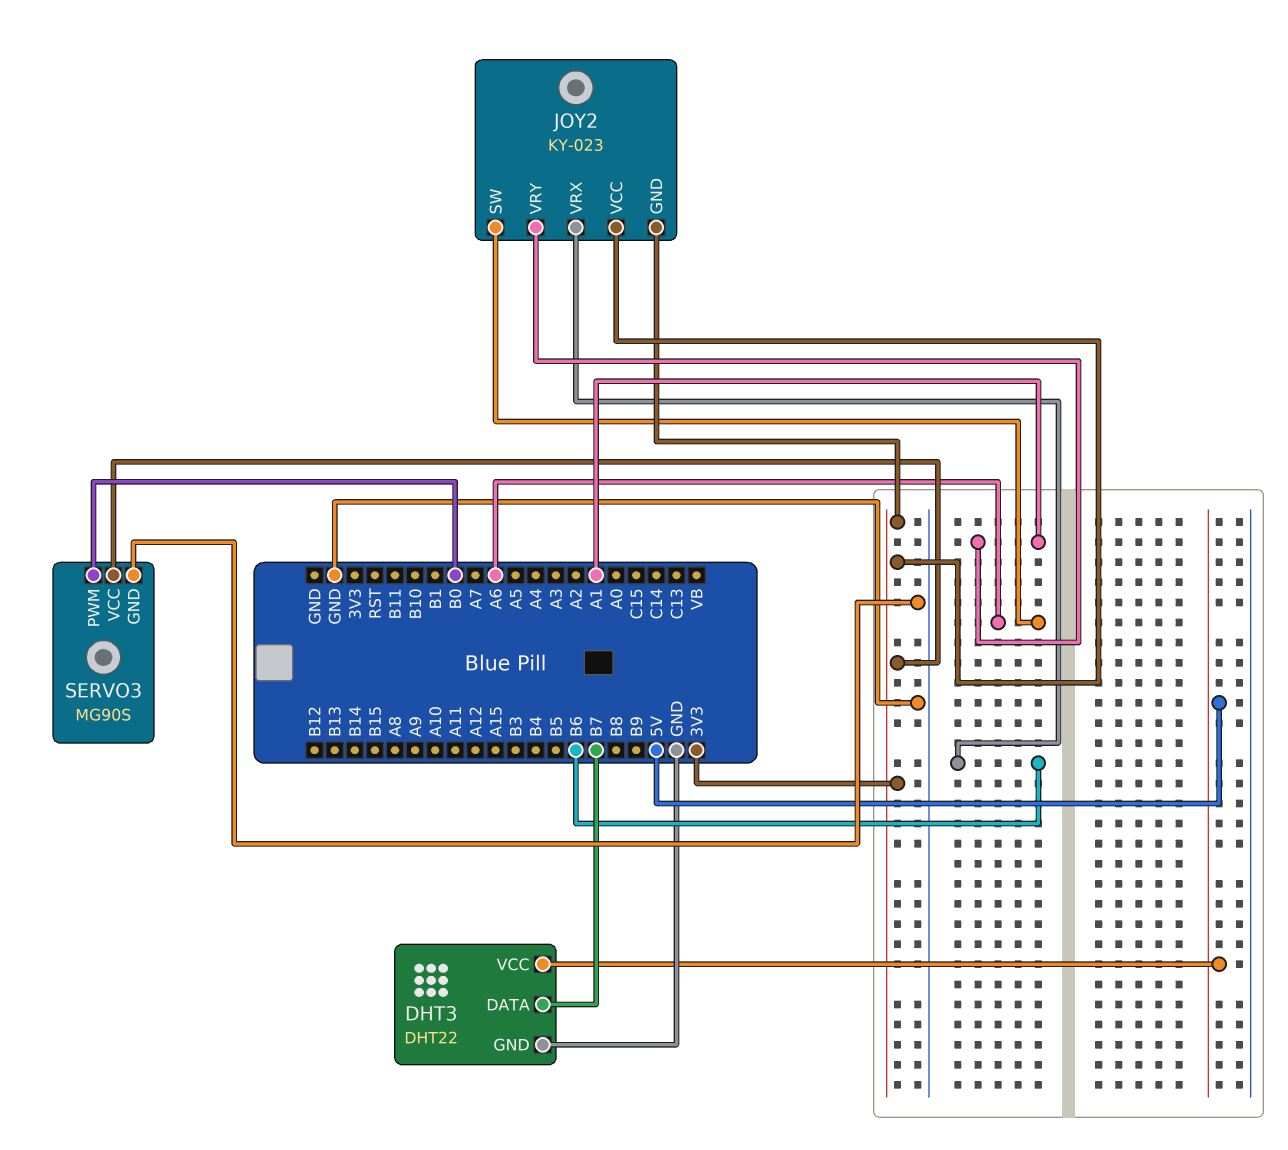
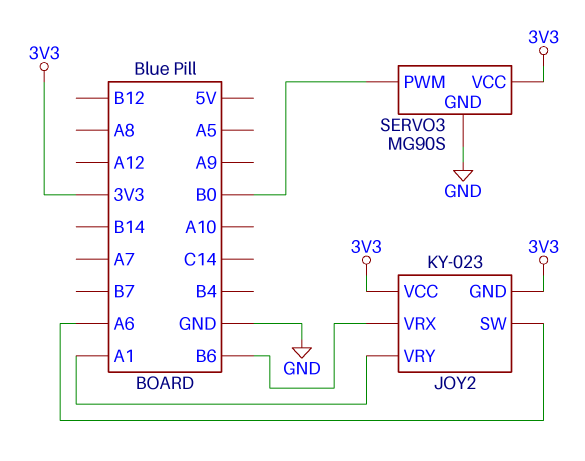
DHT3: DHT22 -> none
DHT3 pin DATA: B7 -> none
DHT3 pin GND: GND -> none
DHT3 pin VCC: 5V -> none

